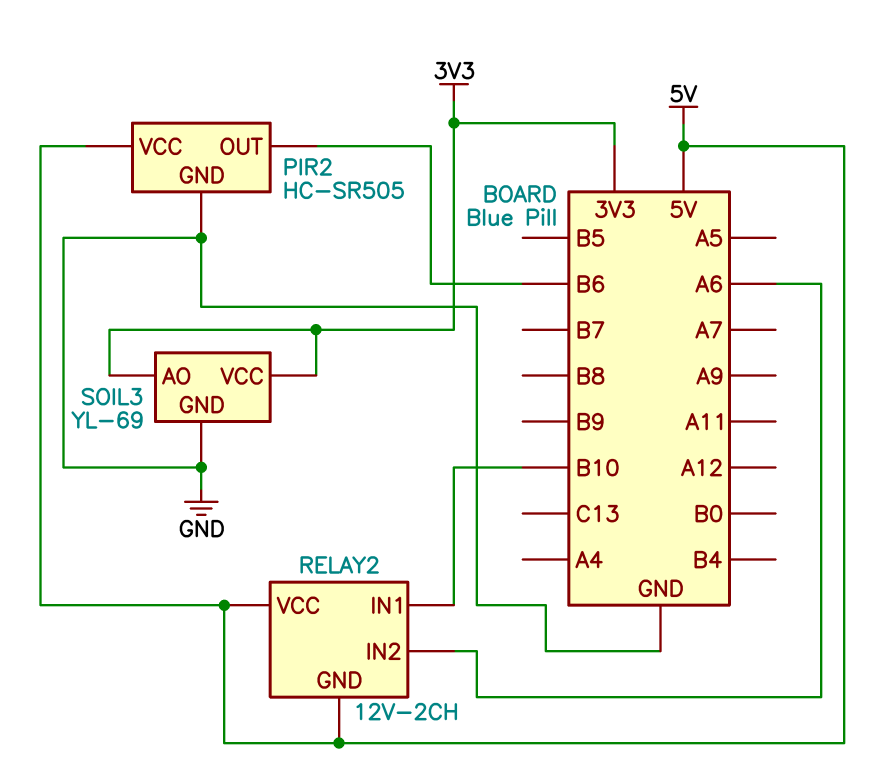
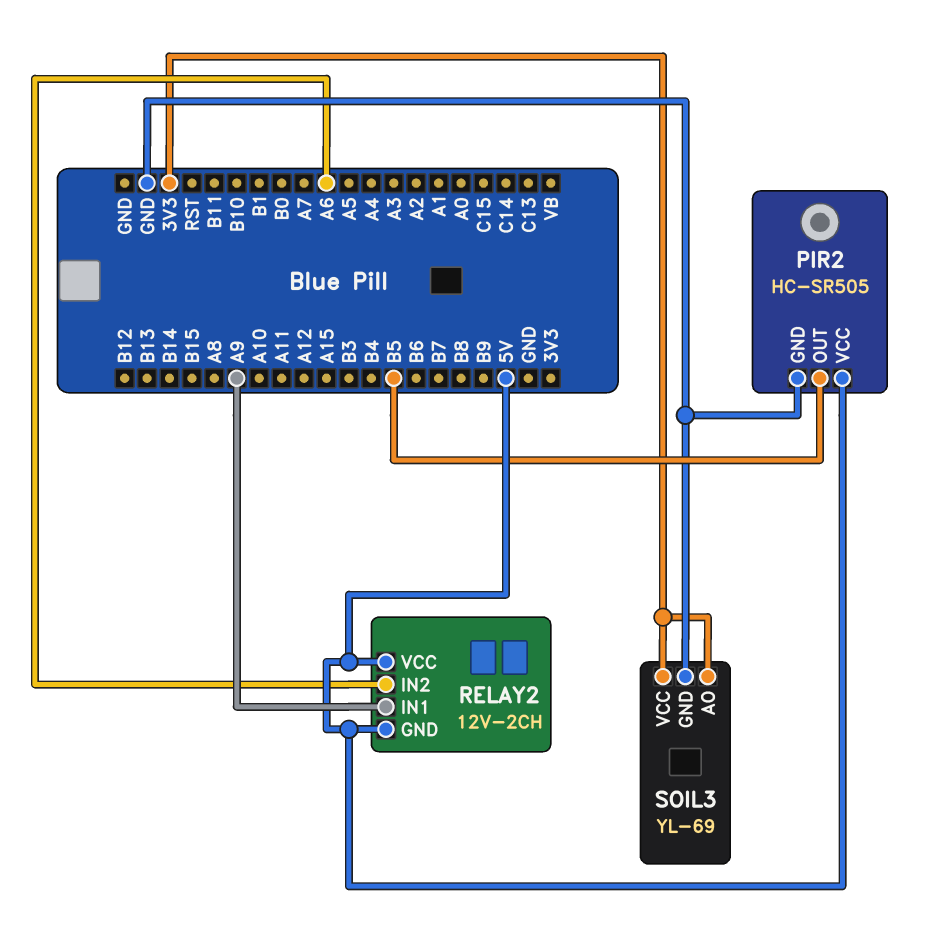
PIR2 pin OUT: B6 -> B5
RELAY2 pin IN1: B10 -> A9

